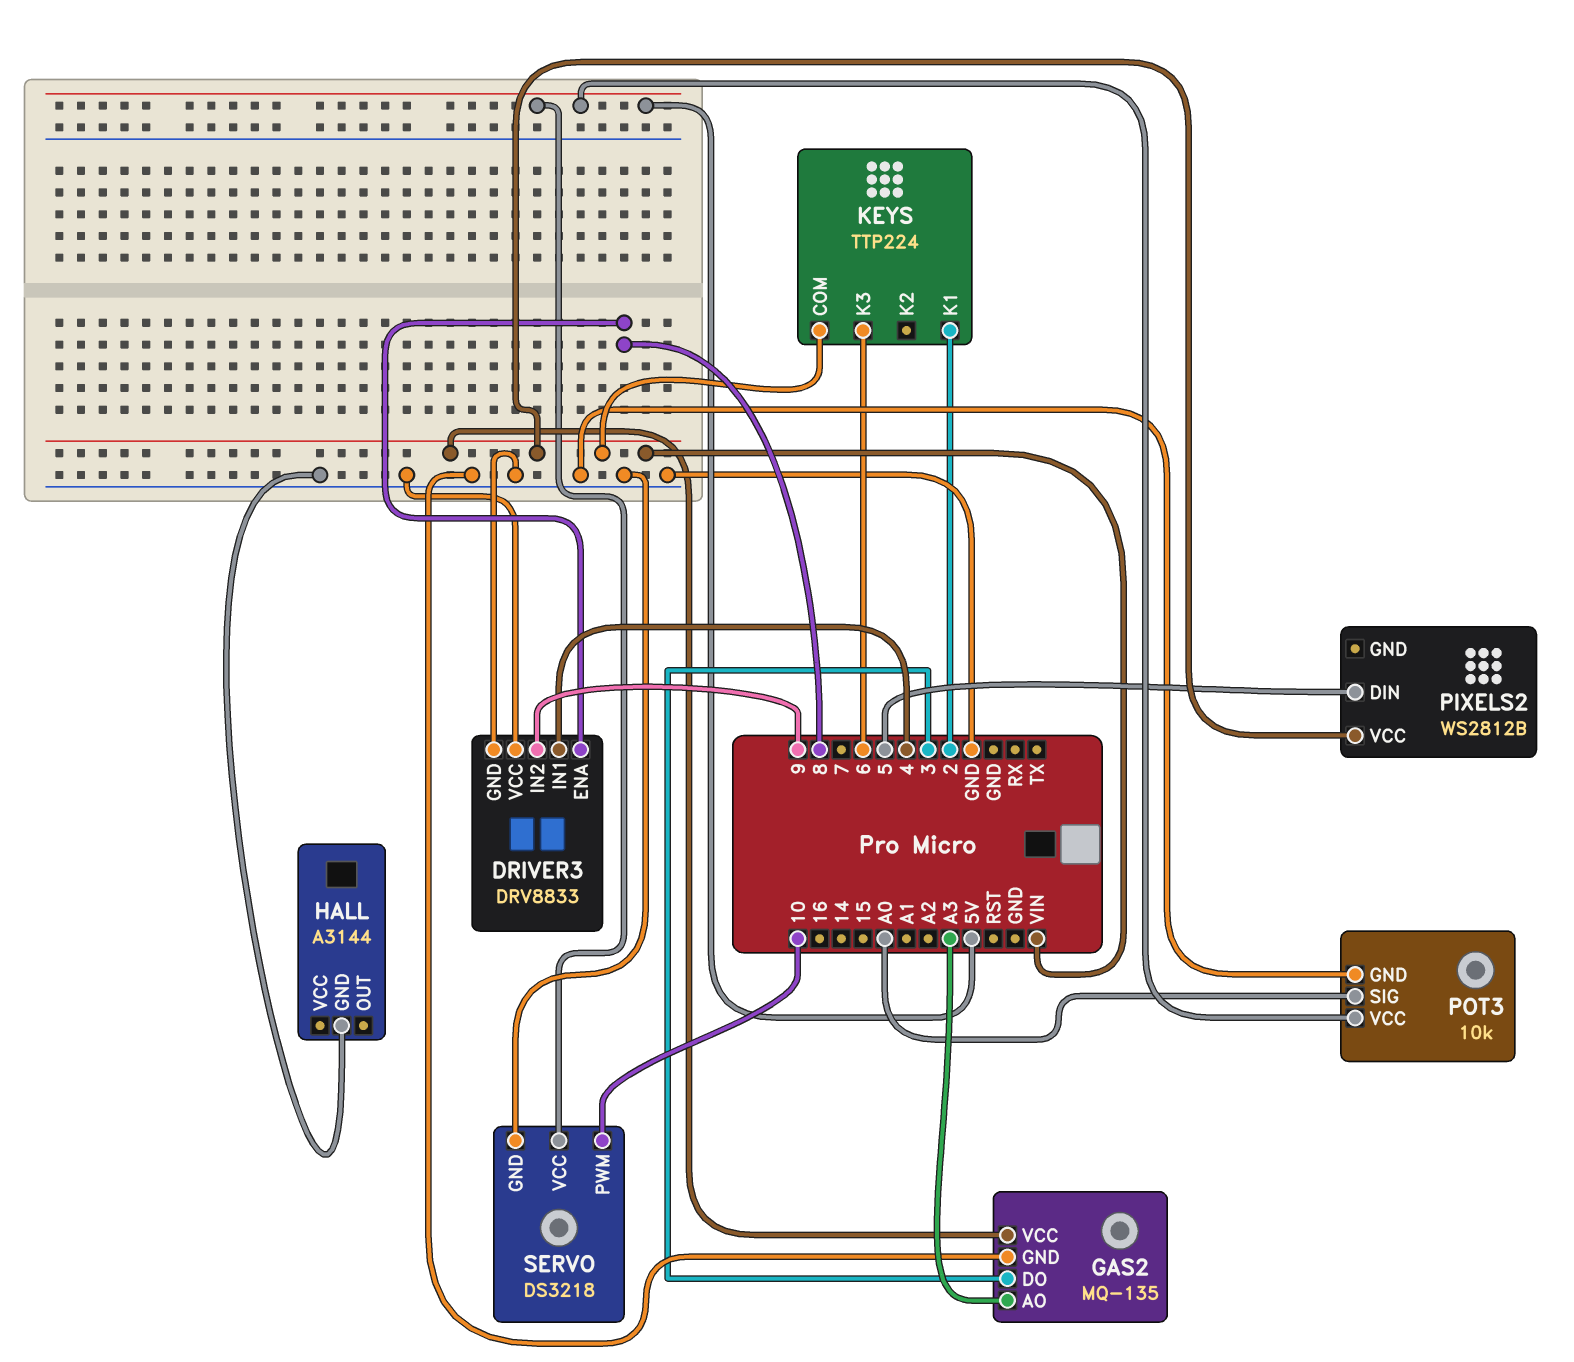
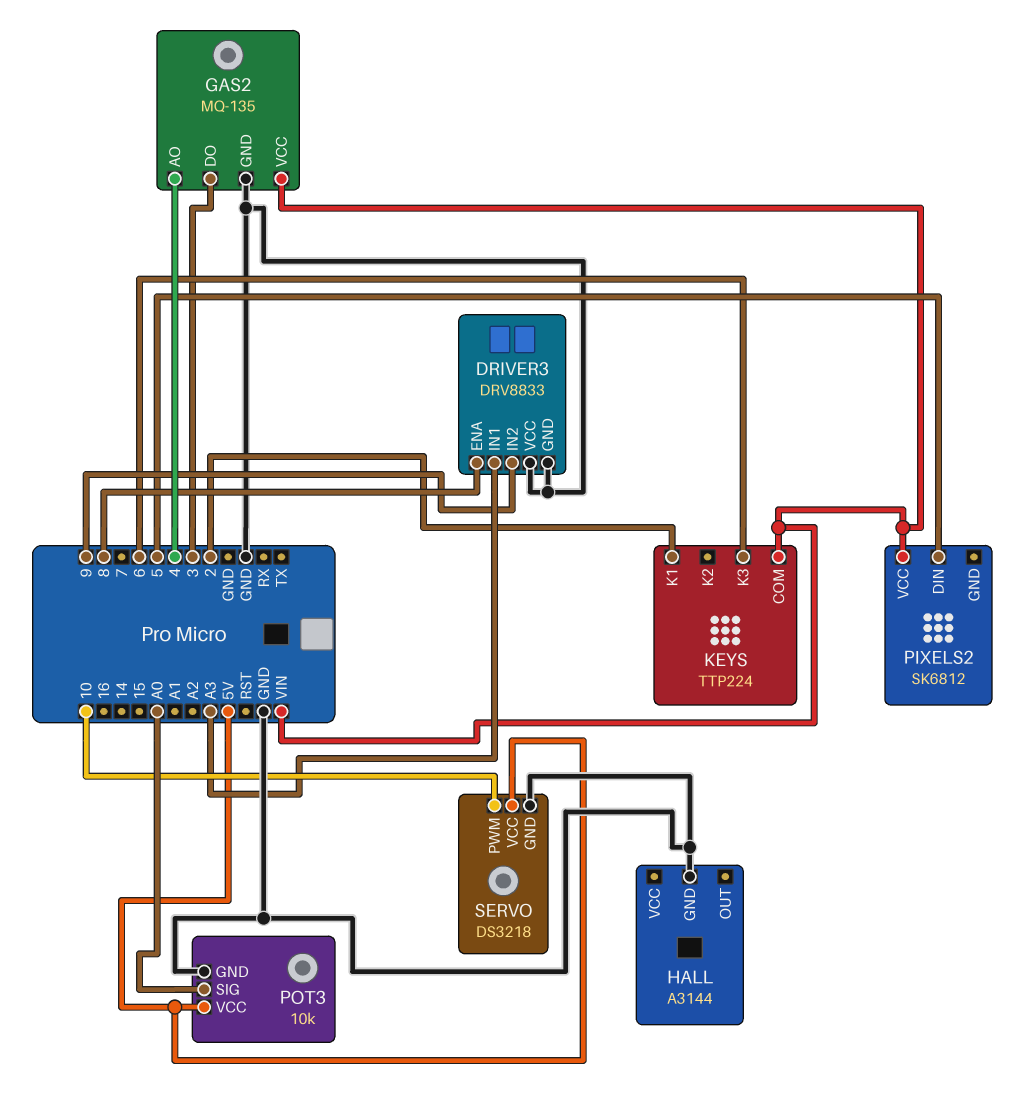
DRIVER3 pin IN1: 4 -> A3
GAS2 pin AO: A3 -> 4
PIXELS2: WS2812B -> SK6812

